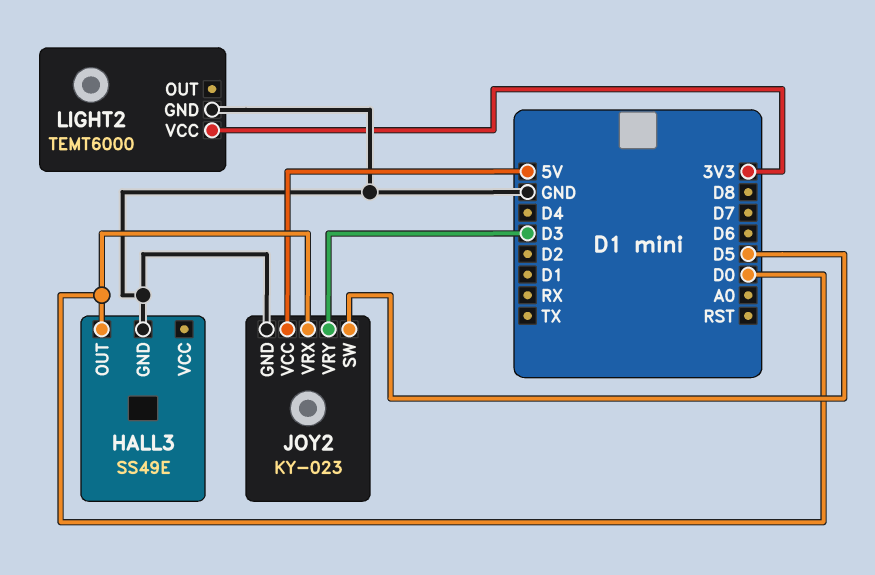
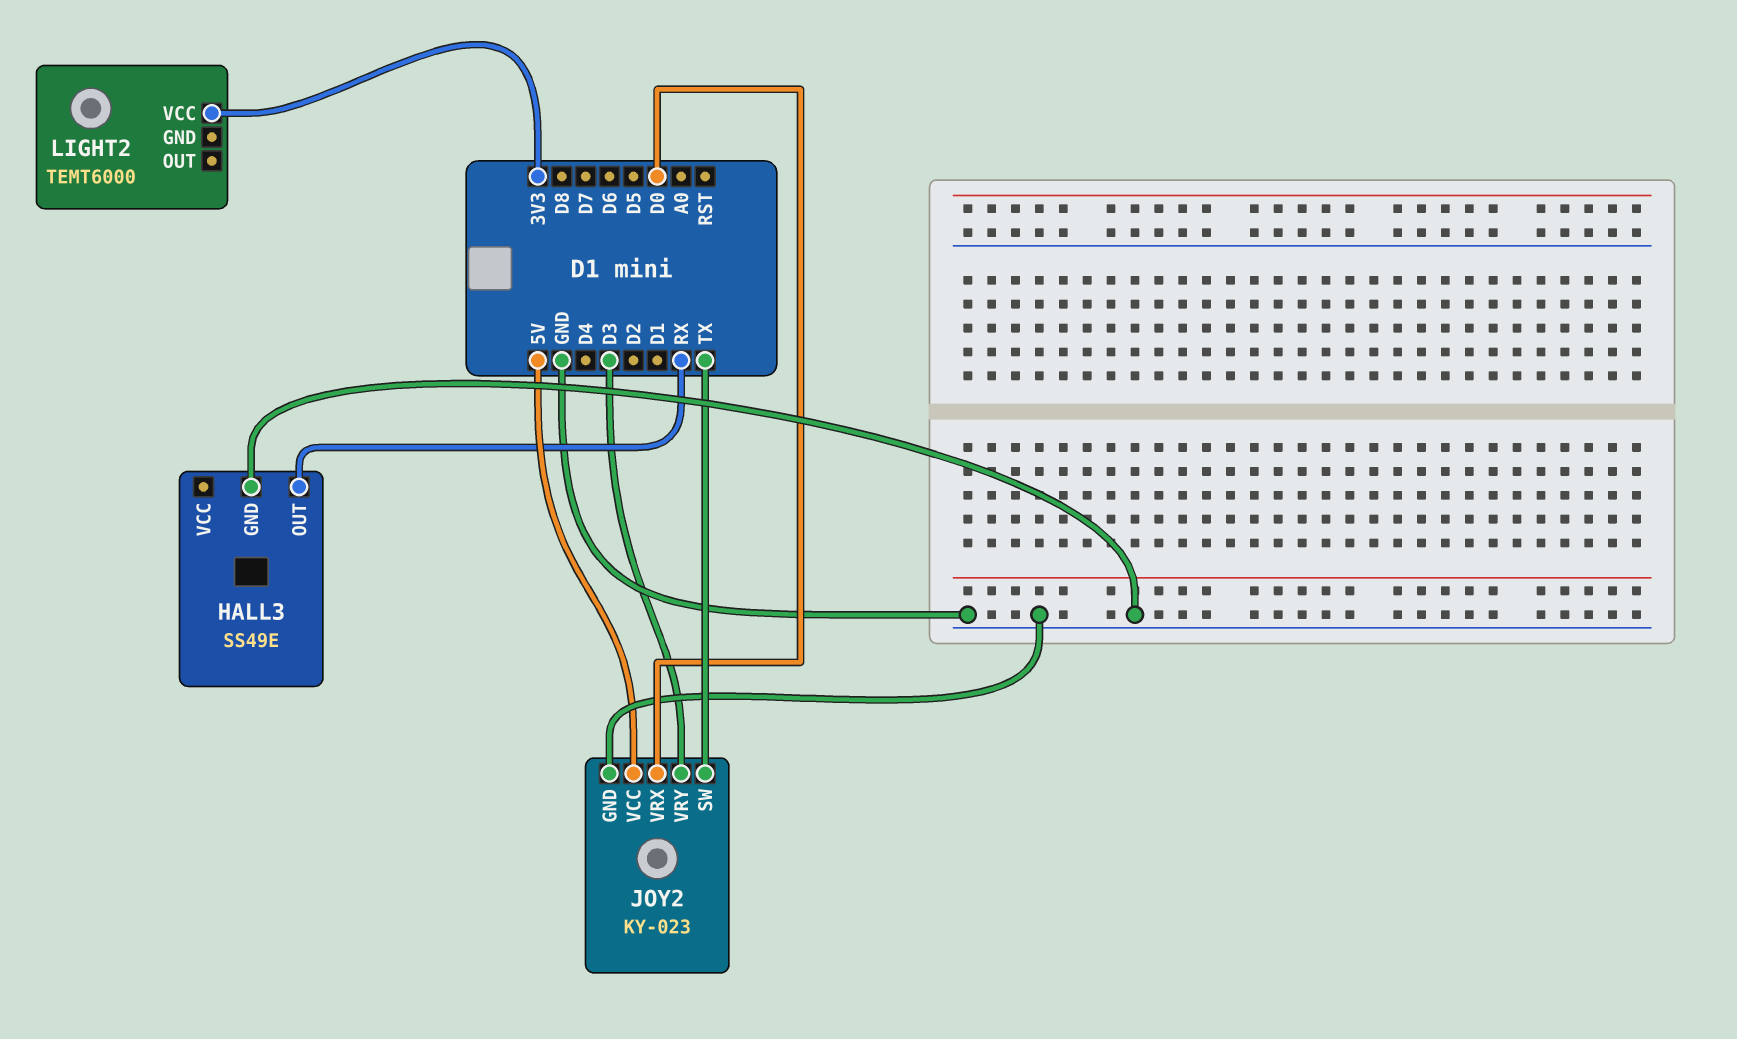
HALL3 pin OUT: D0 -> RX
JOY2 pin SW: D5 -> TX
LIGHT2 pin GND: GND -> none

